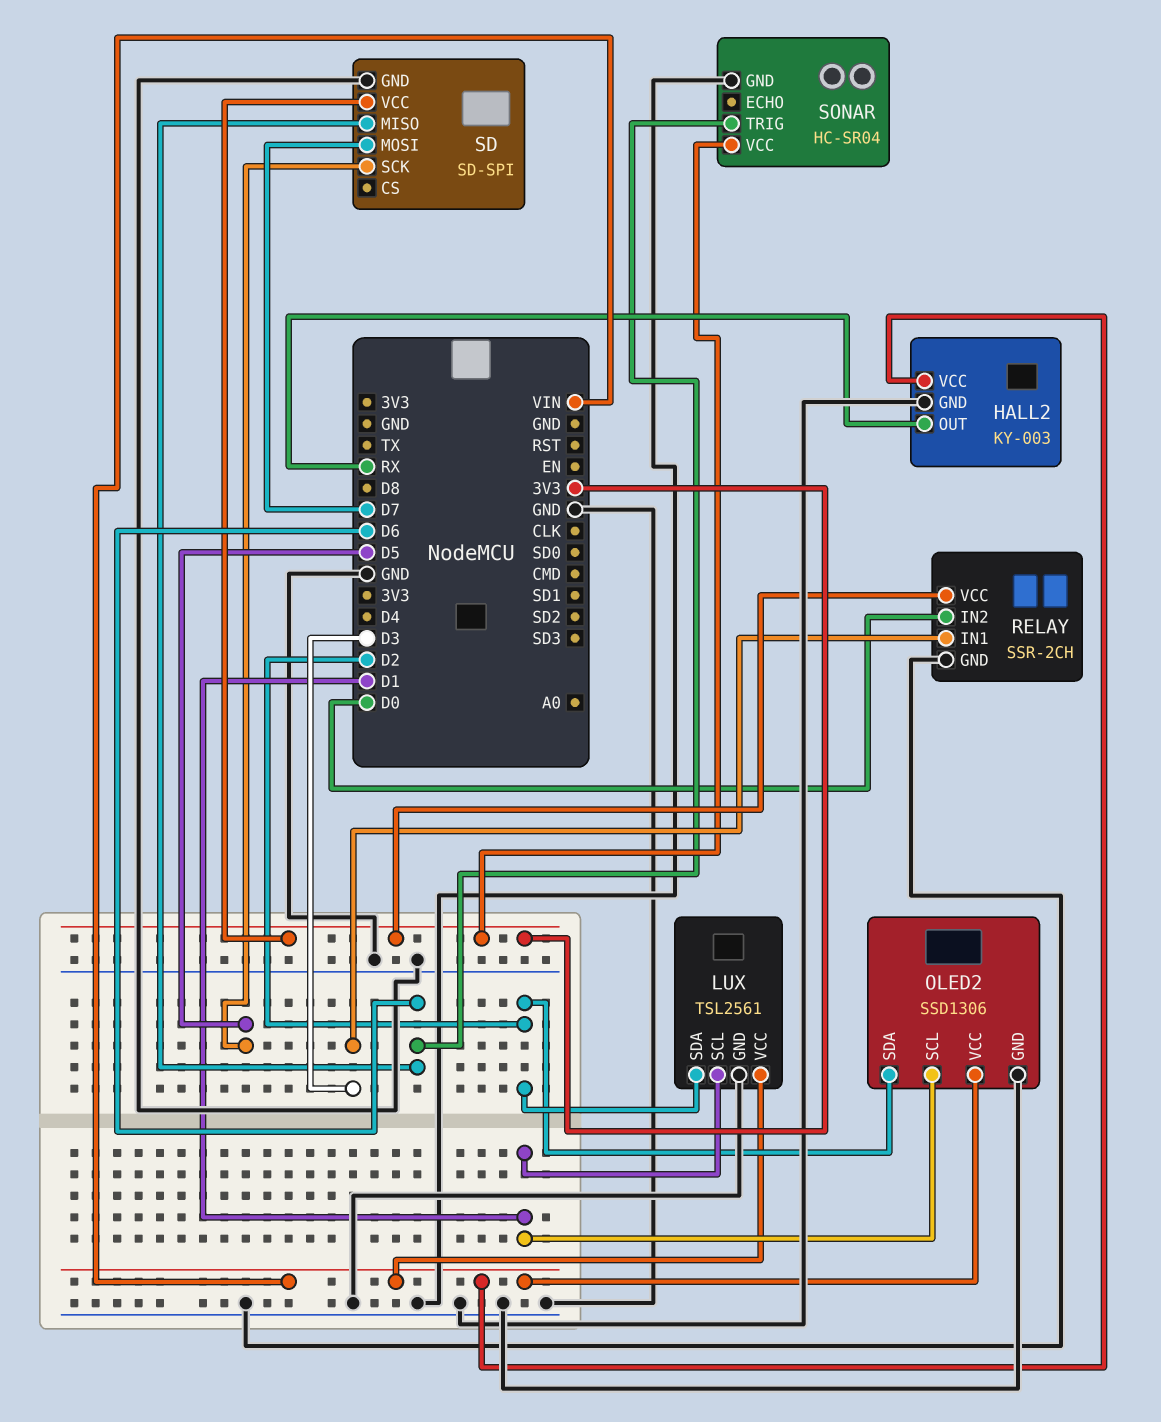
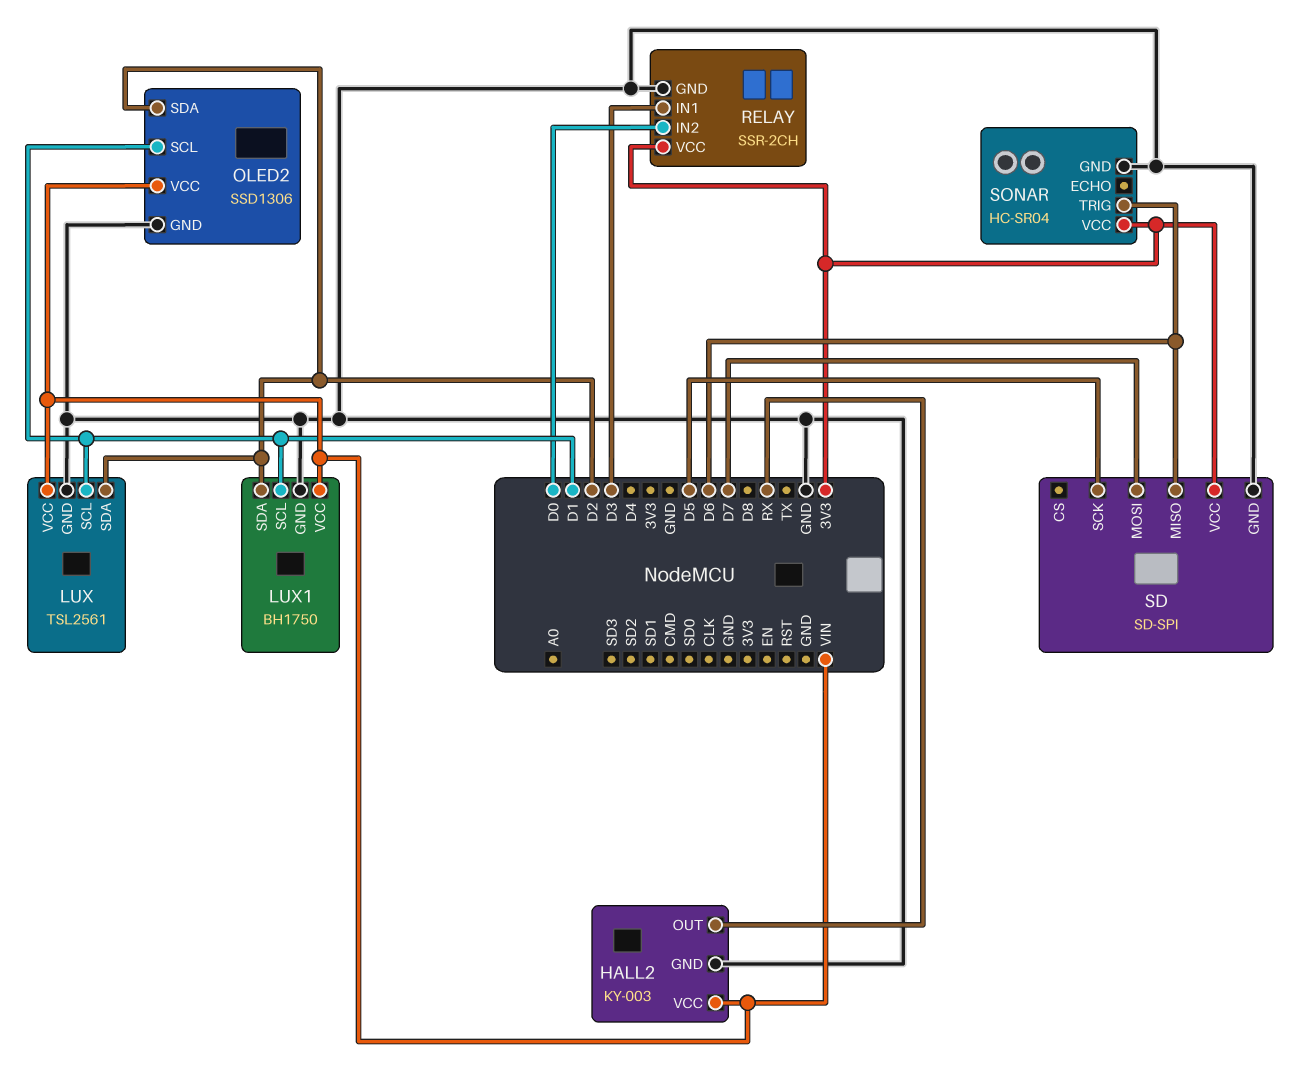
LUX1: none -> BH1750
LUX1 pin GND: none -> GND
LUX1 pin SCL: none -> D1
LUX1 pin SDA: none -> D2
LUX1 pin VCC: none -> VIN

